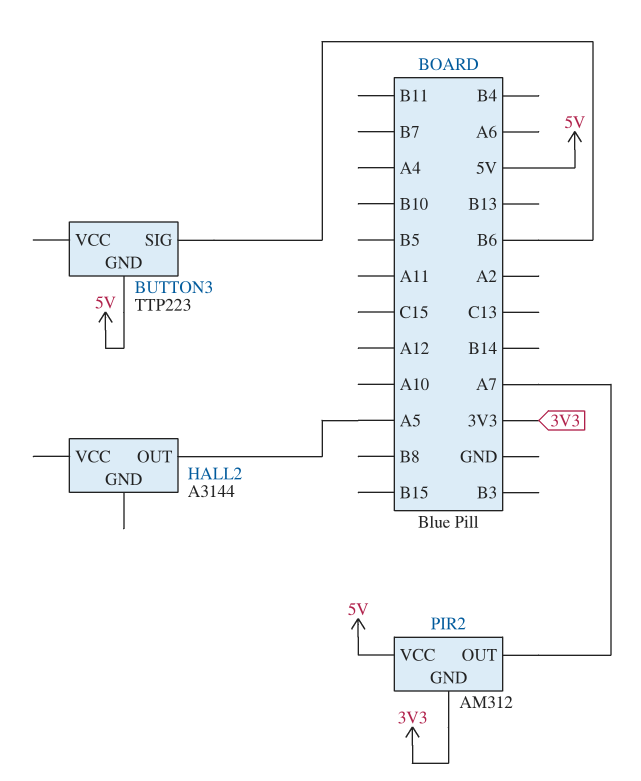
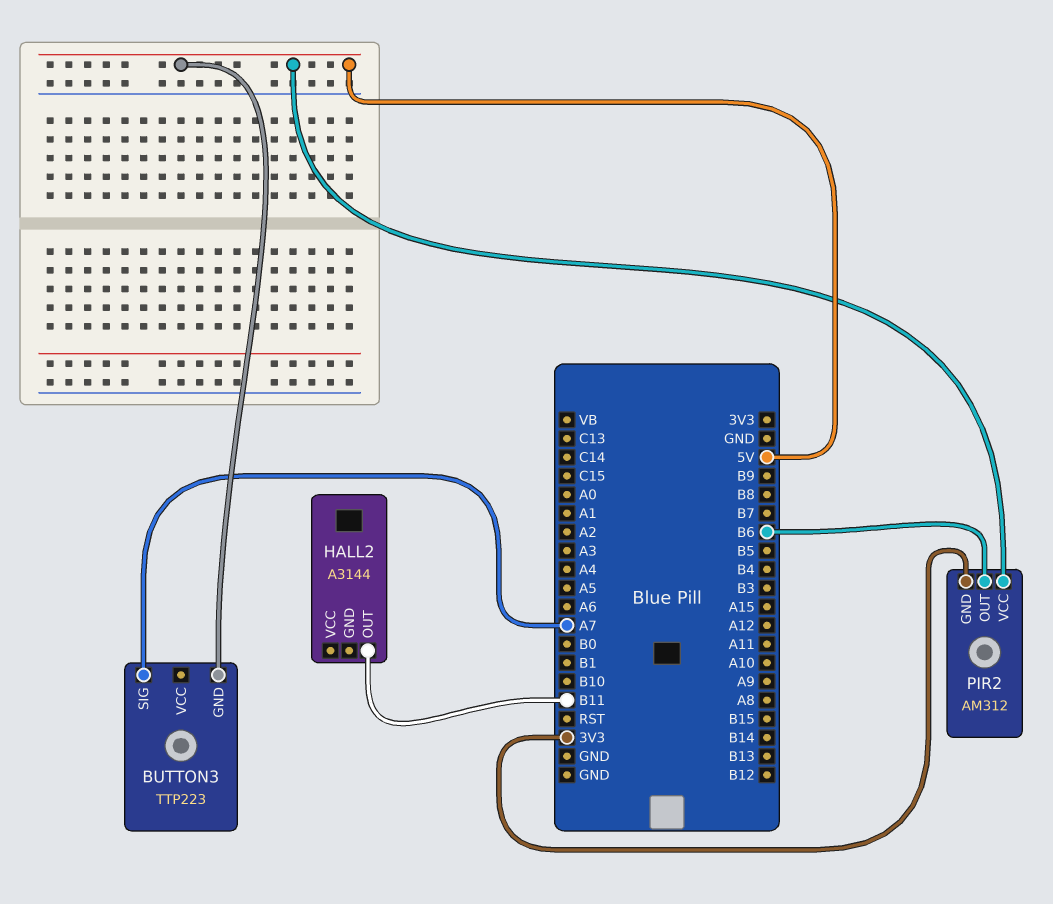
BUTTON3 pin SIG: B6 -> A7
HALL2 pin OUT: A5 -> B11
PIR2 pin OUT: A7 -> B6

